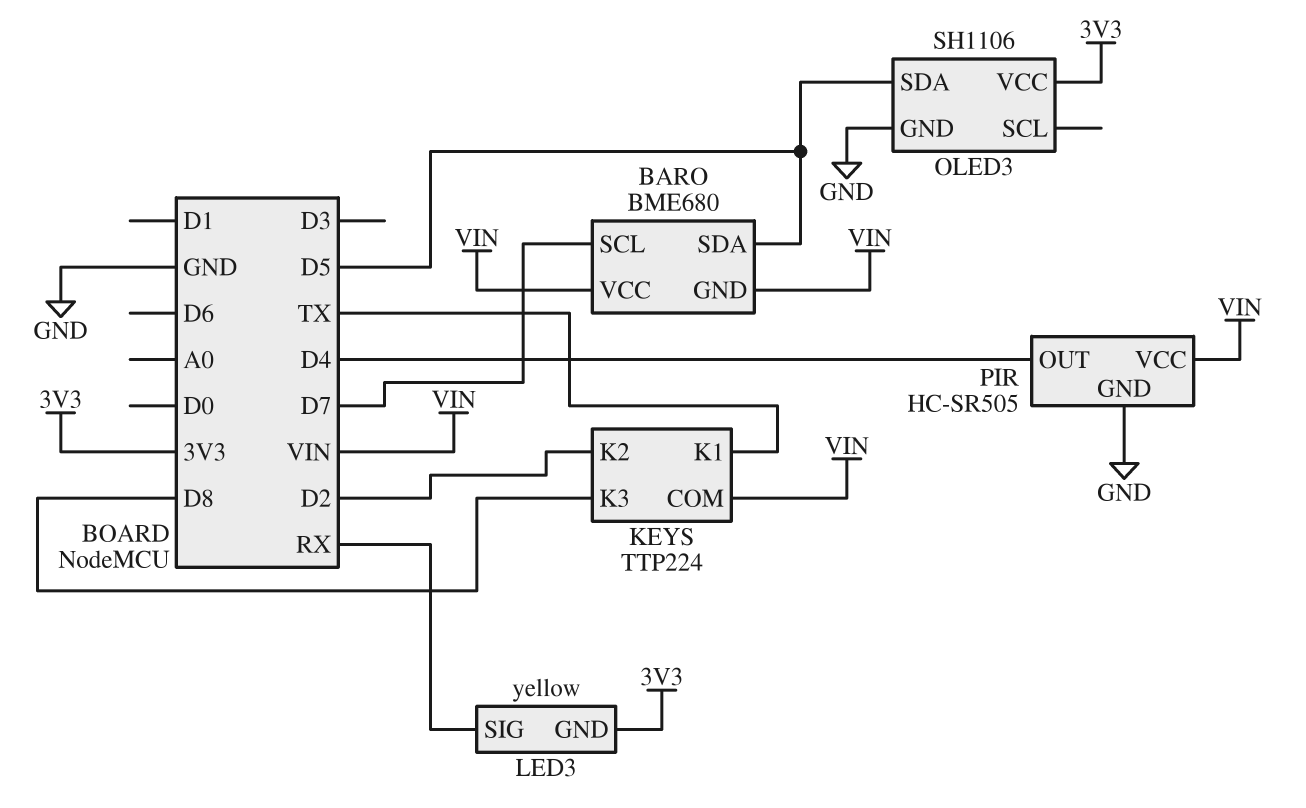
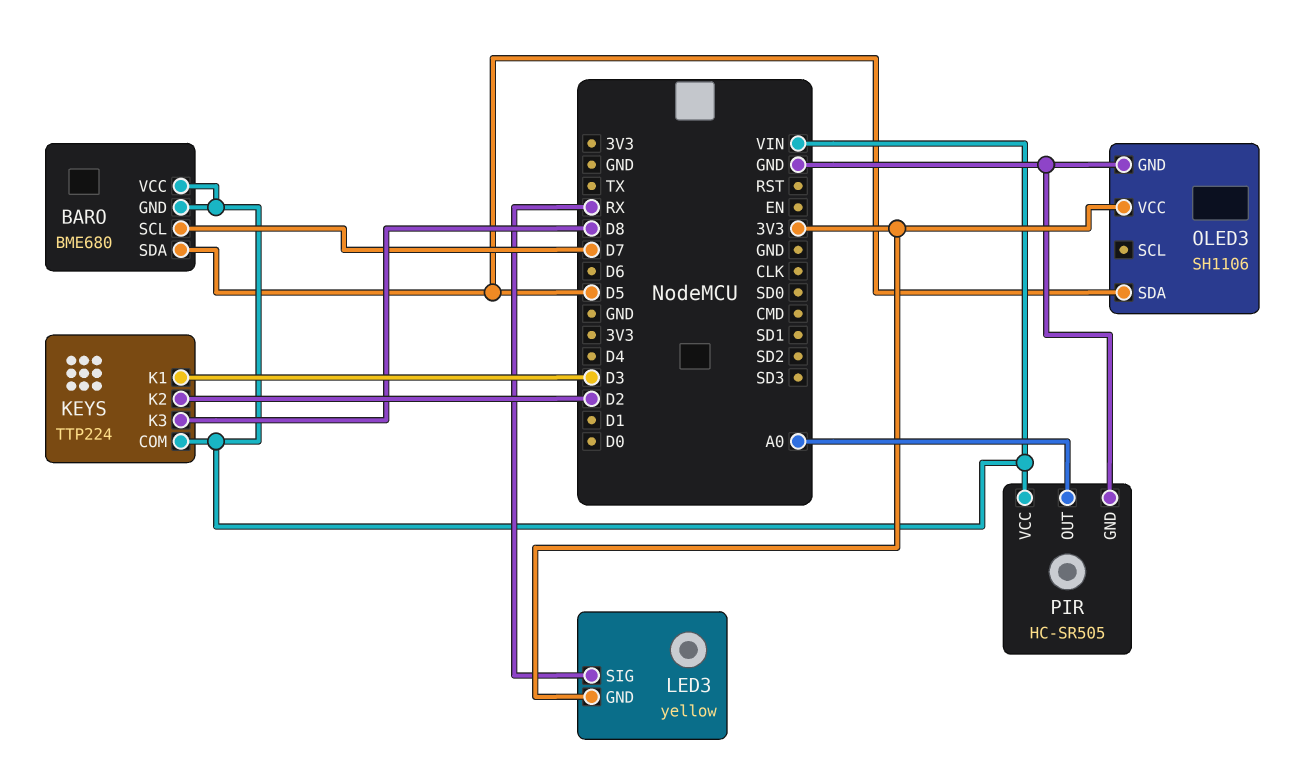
KEYS pin K1: TX -> D3
PIR pin OUT: D4 -> A0

